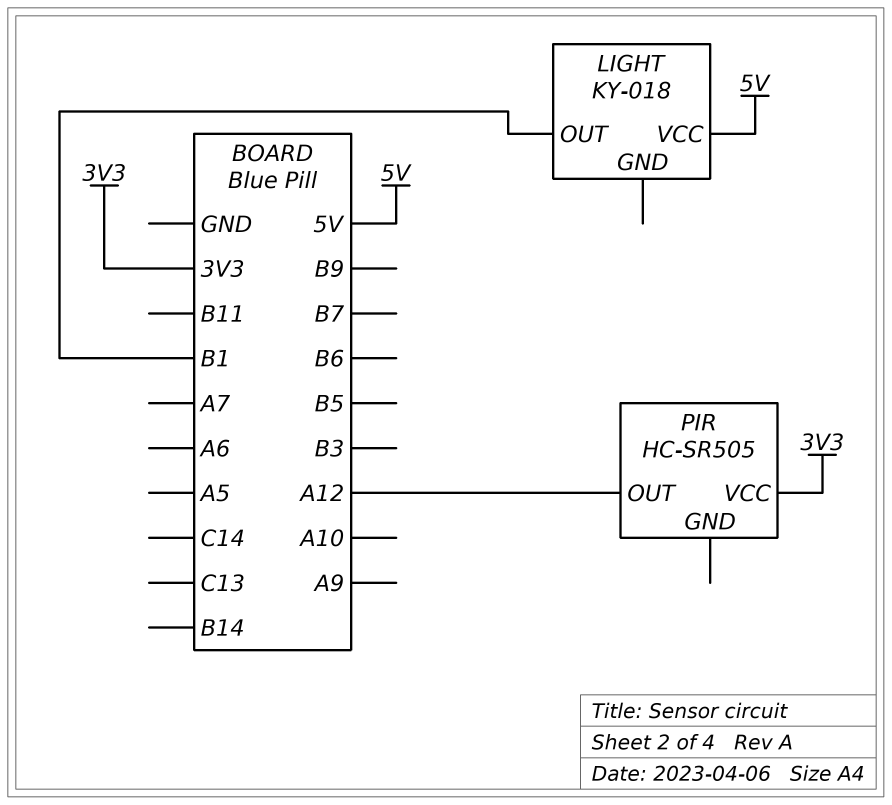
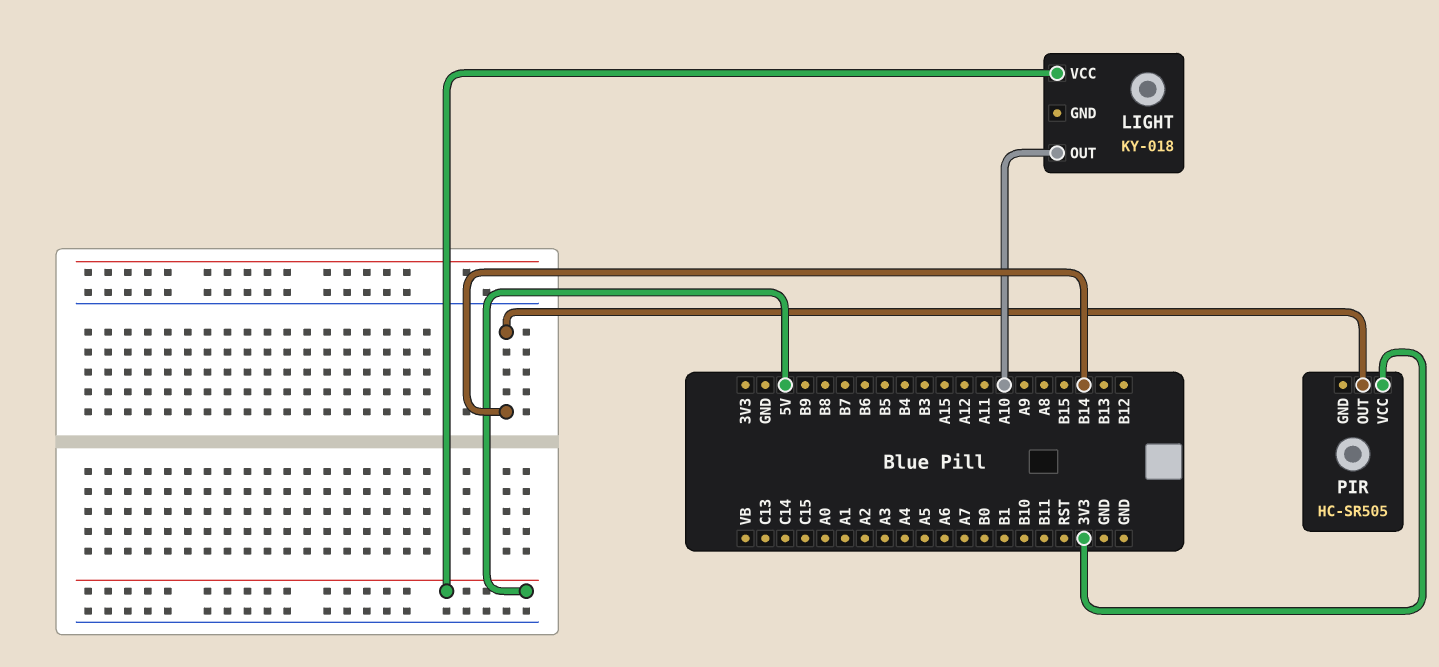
LIGHT pin OUT: B1 -> A10
PIR pin OUT: A12 -> B14

